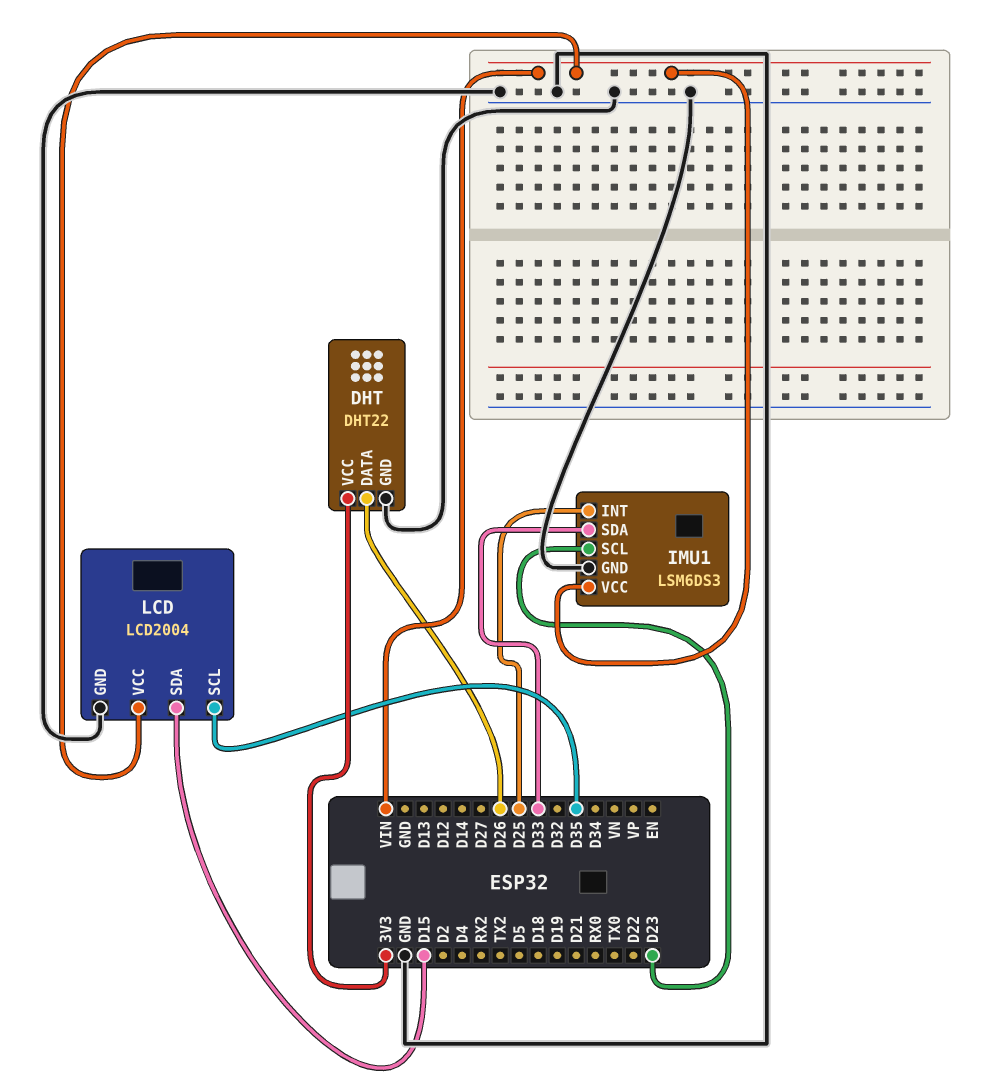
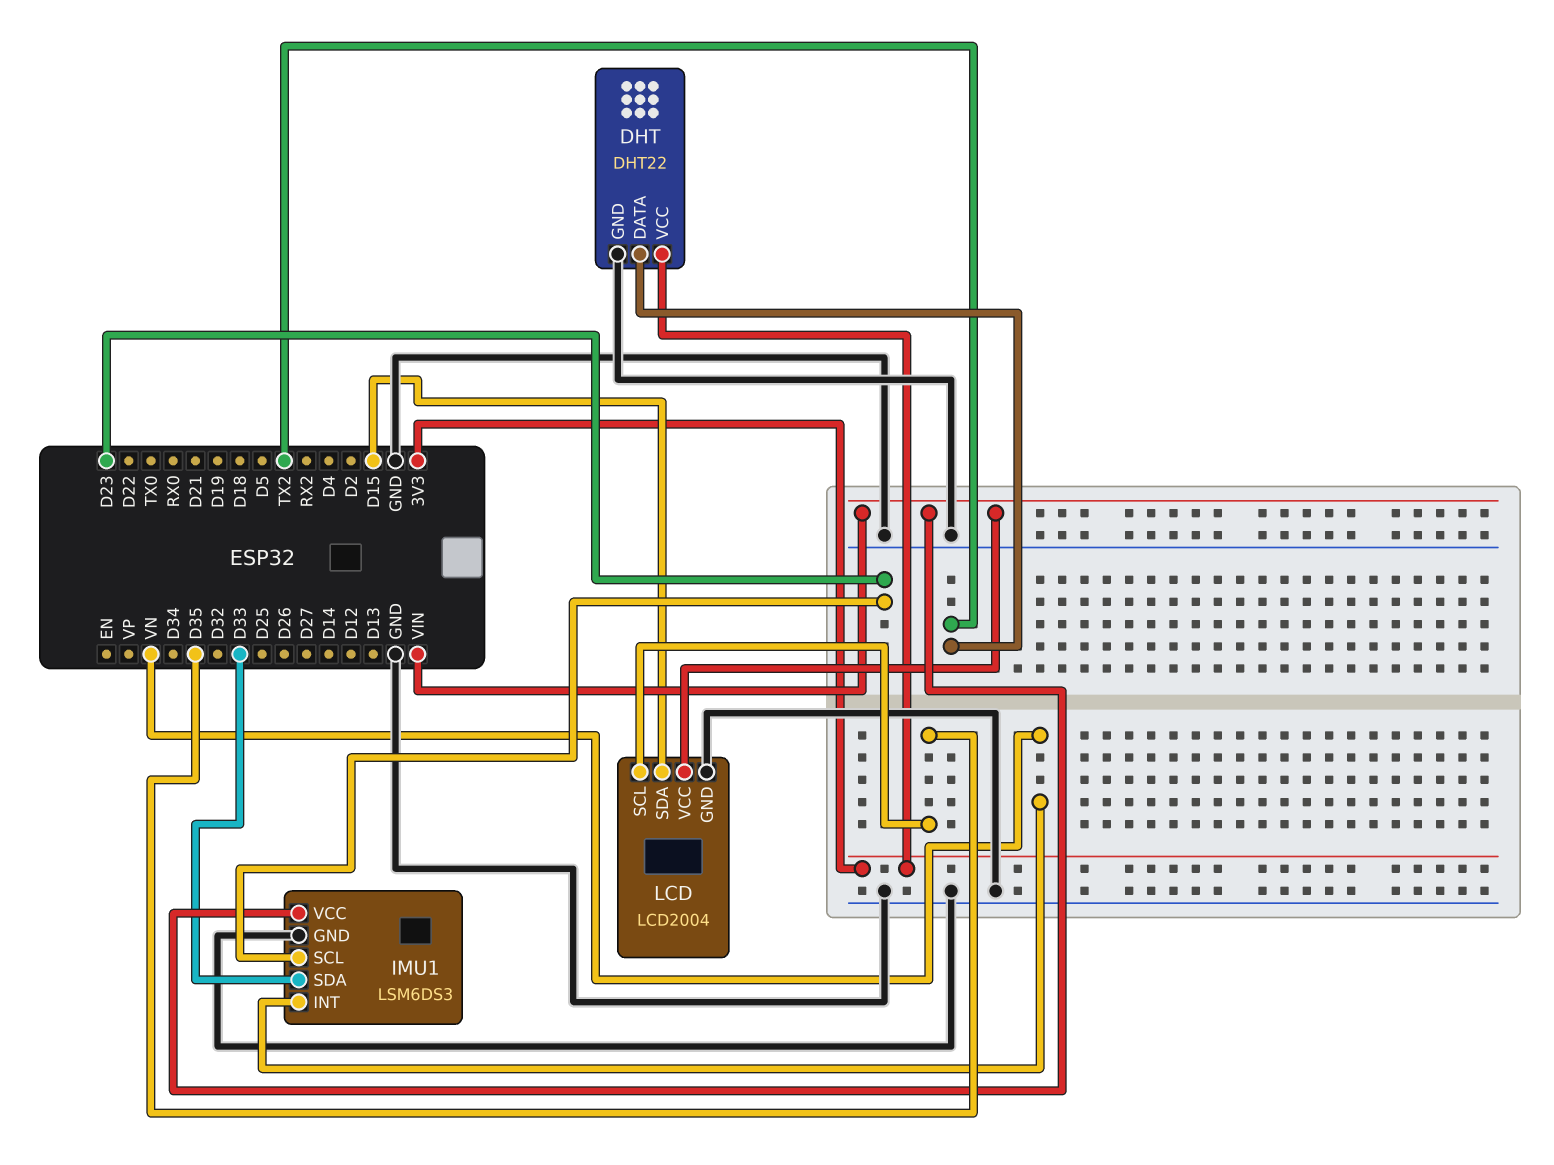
DHT pin DATA: D26 -> TX2
IMU1 pin INT: D25 -> VN

